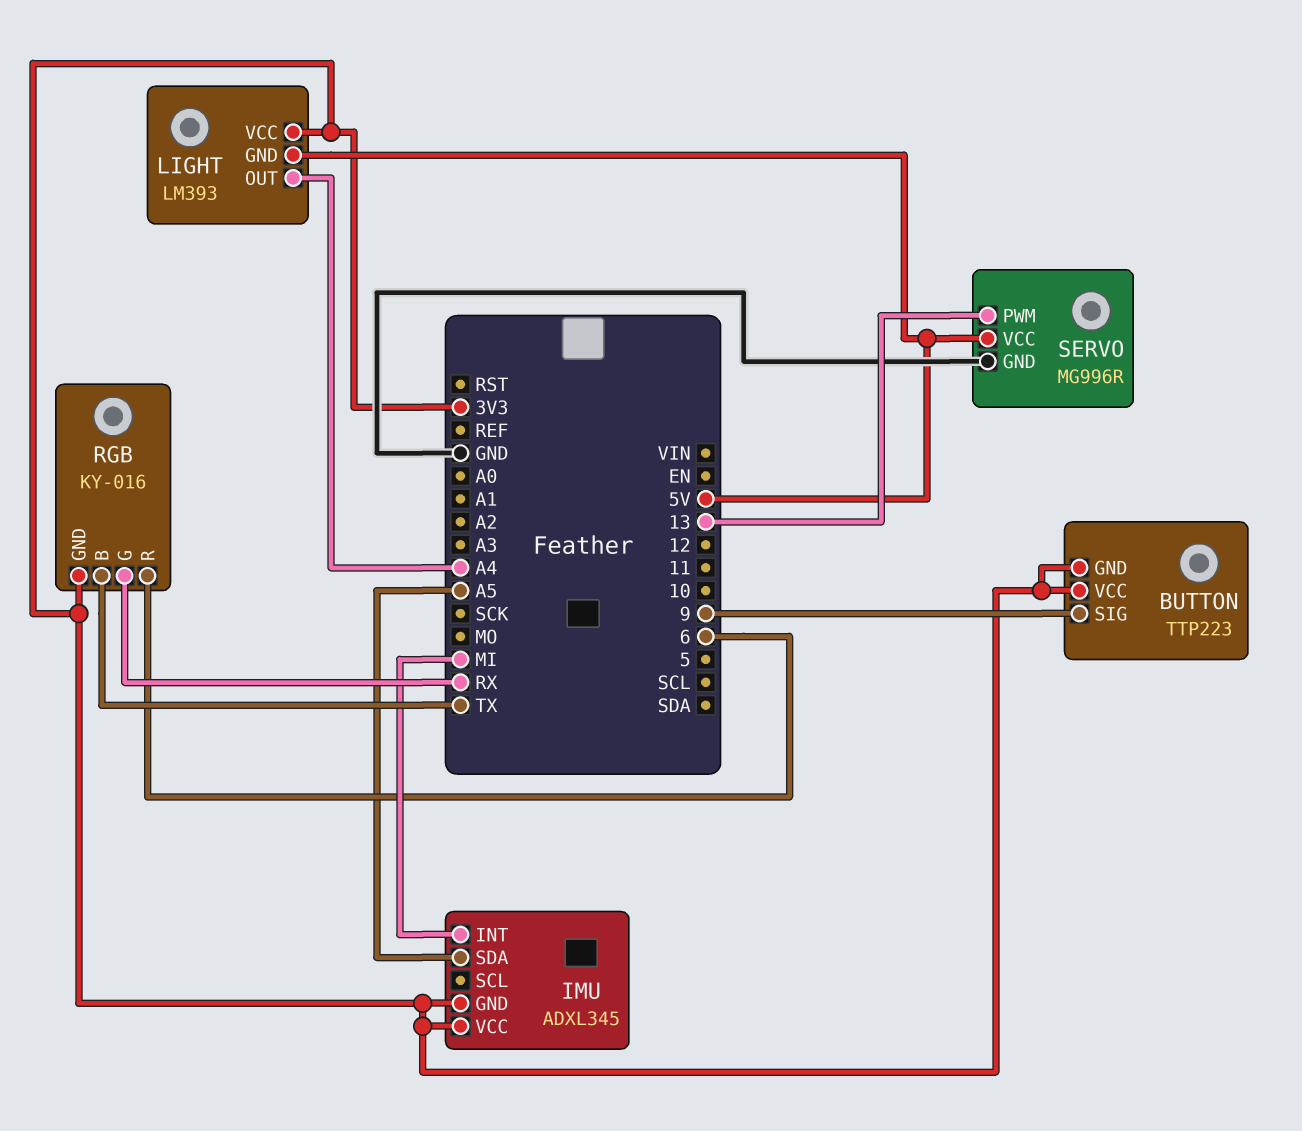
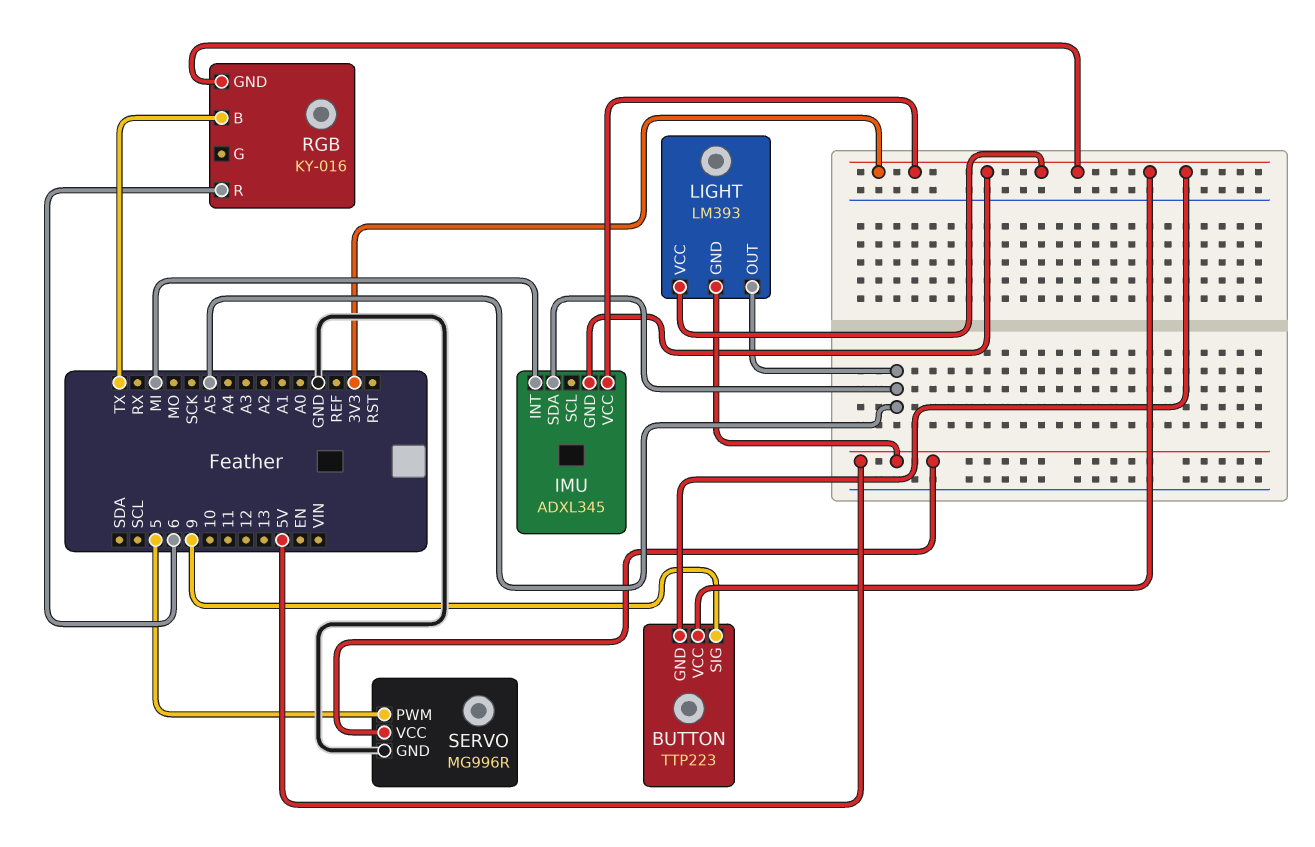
LIGHT pin OUT: A4 -> A5
RGB pin G: RX -> none
SERVO pin PWM: 13 -> 5

